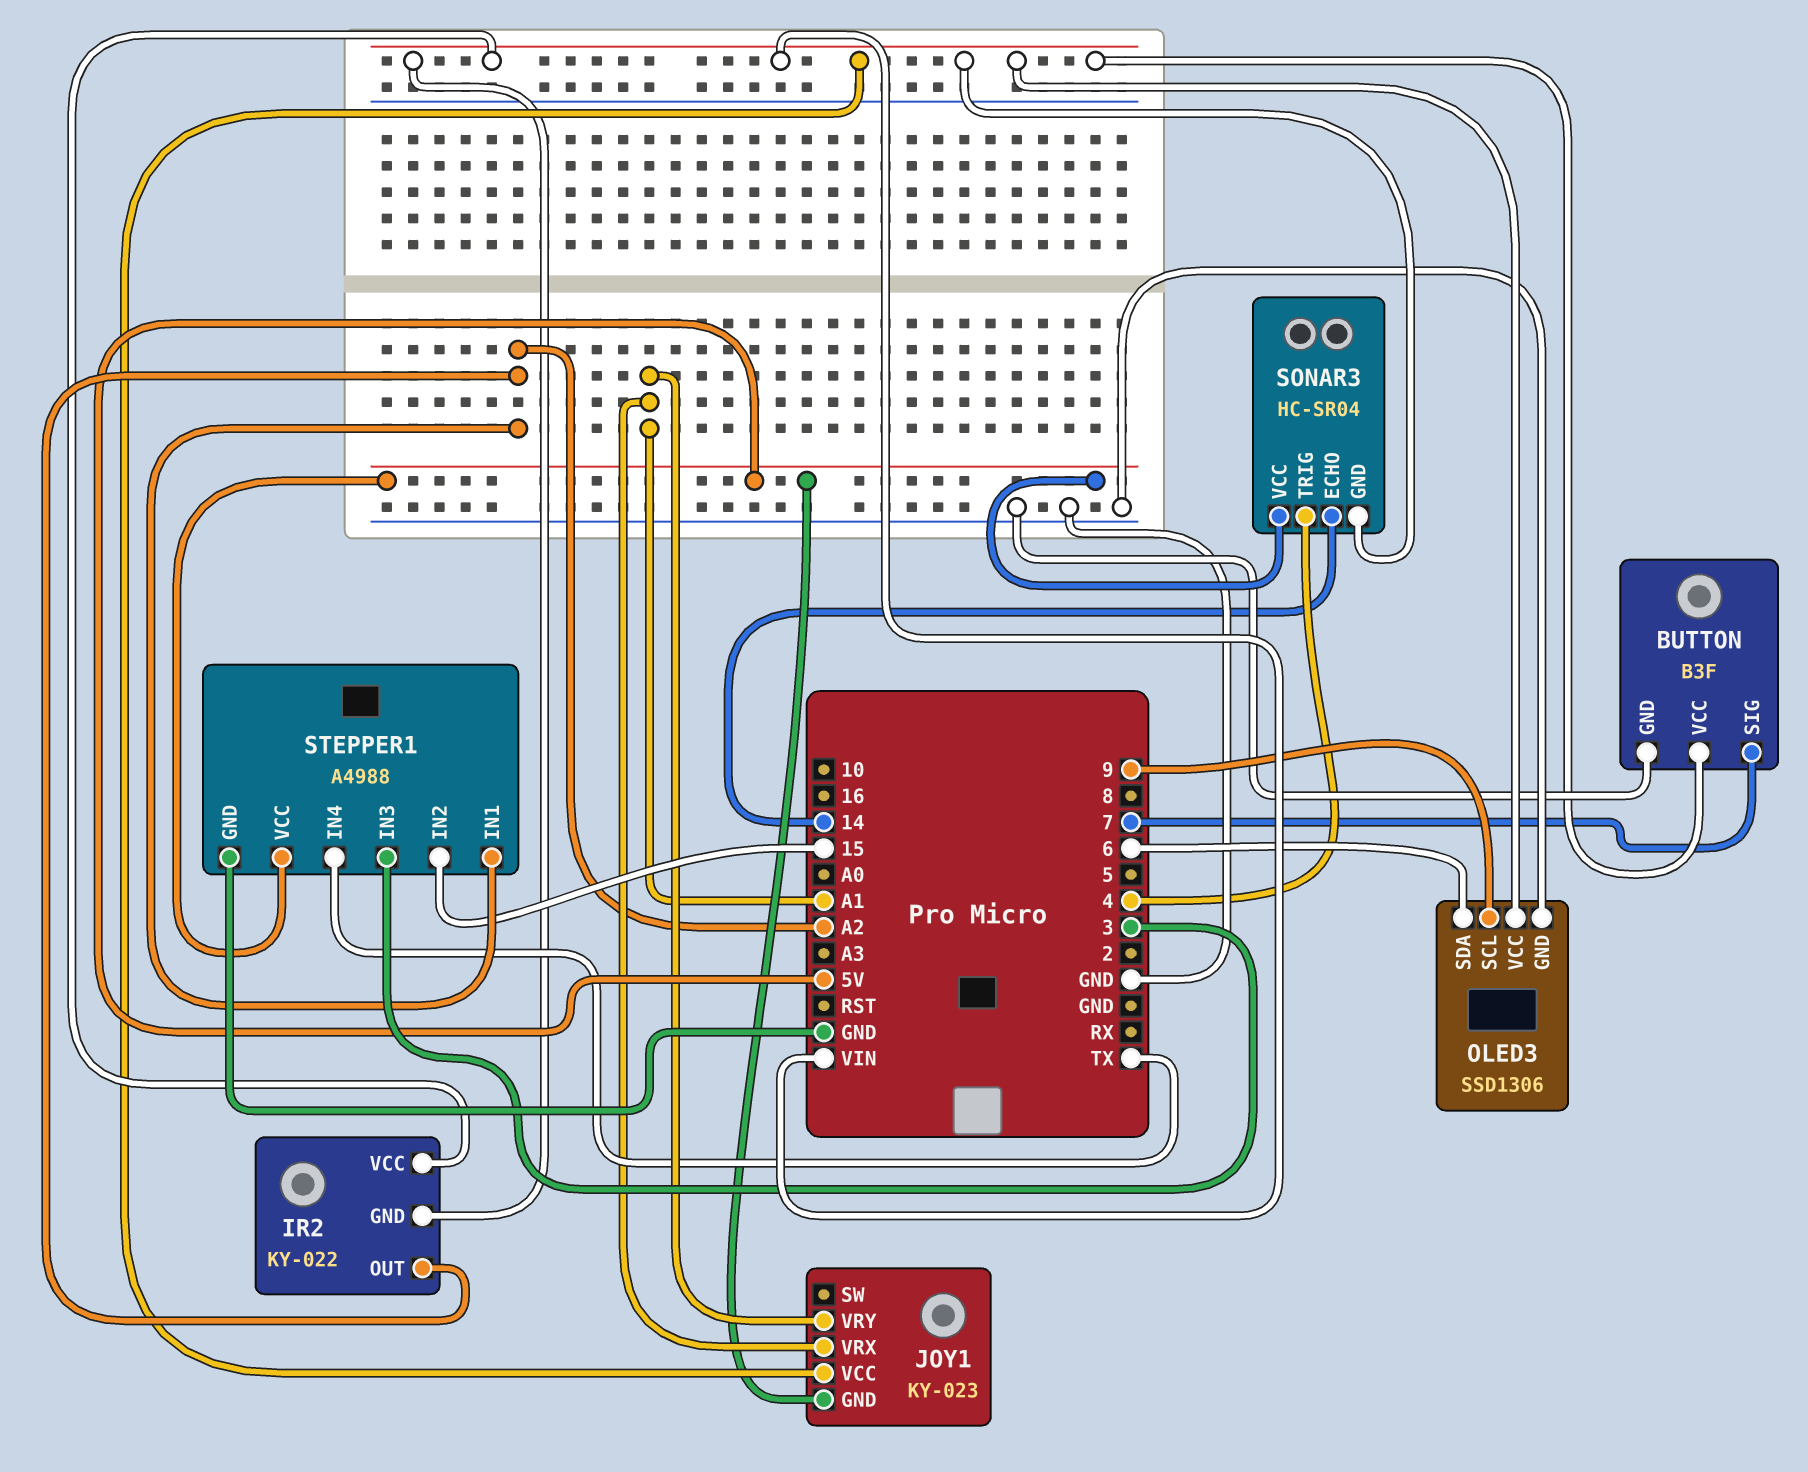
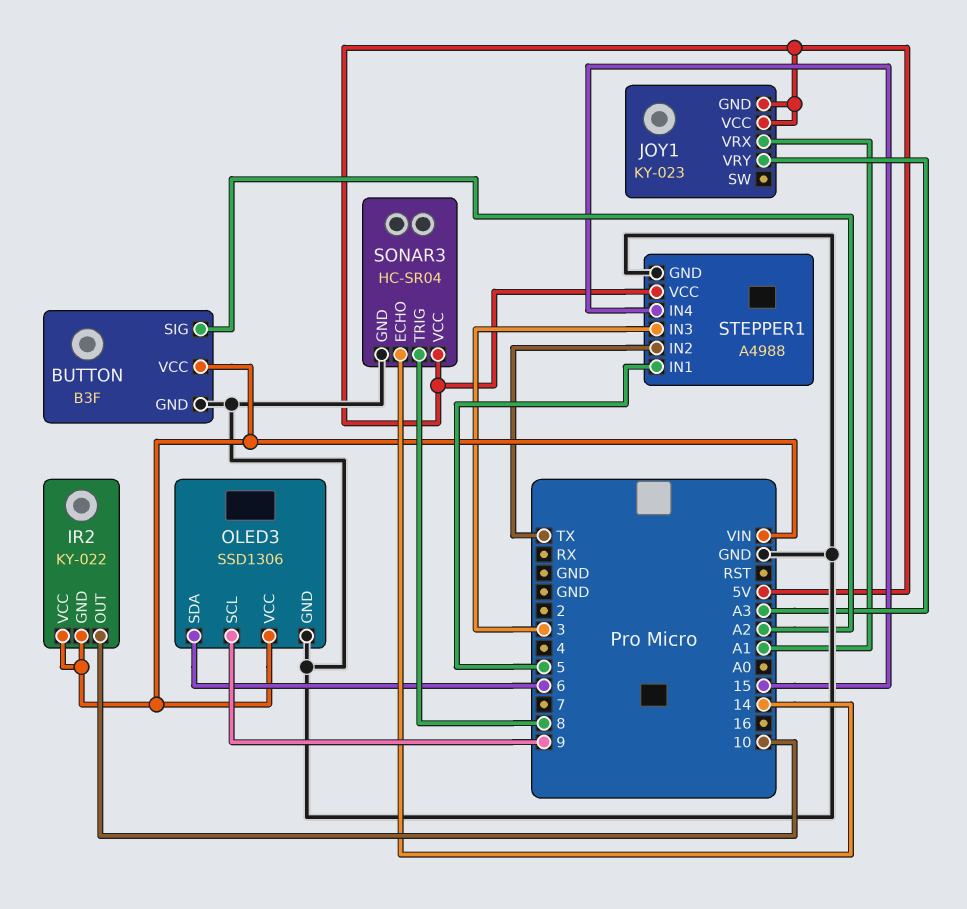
BUTTON pin SIG: 7 -> A2
IR2 pin OUT: A2 -> 10
JOY1 pin VCC: VIN -> 5V
JOY1 pin VRY: A1 -> A3
SONAR3 pin GND: VIN -> GND
SONAR3 pin TRIG: 4 -> 8
STEPPER1 pin IN1: A2 -> 5
STEPPER1 pin IN2: 15 -> TX
STEPPER1 pin IN4: TX -> 15

